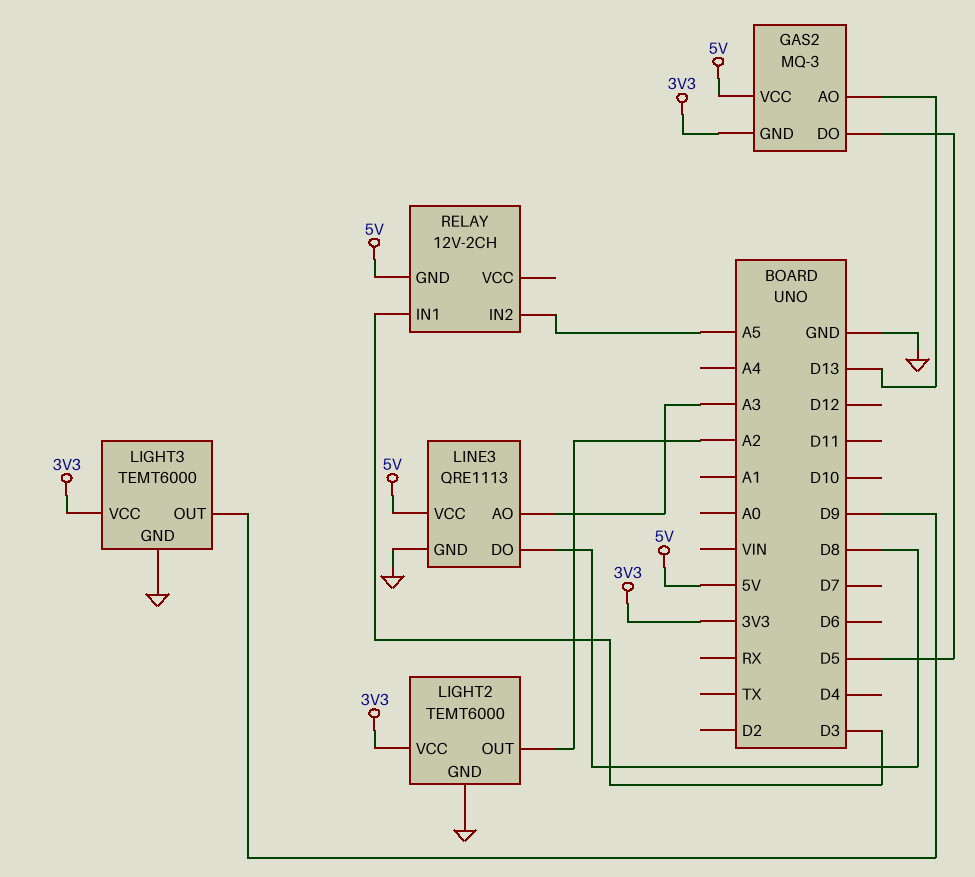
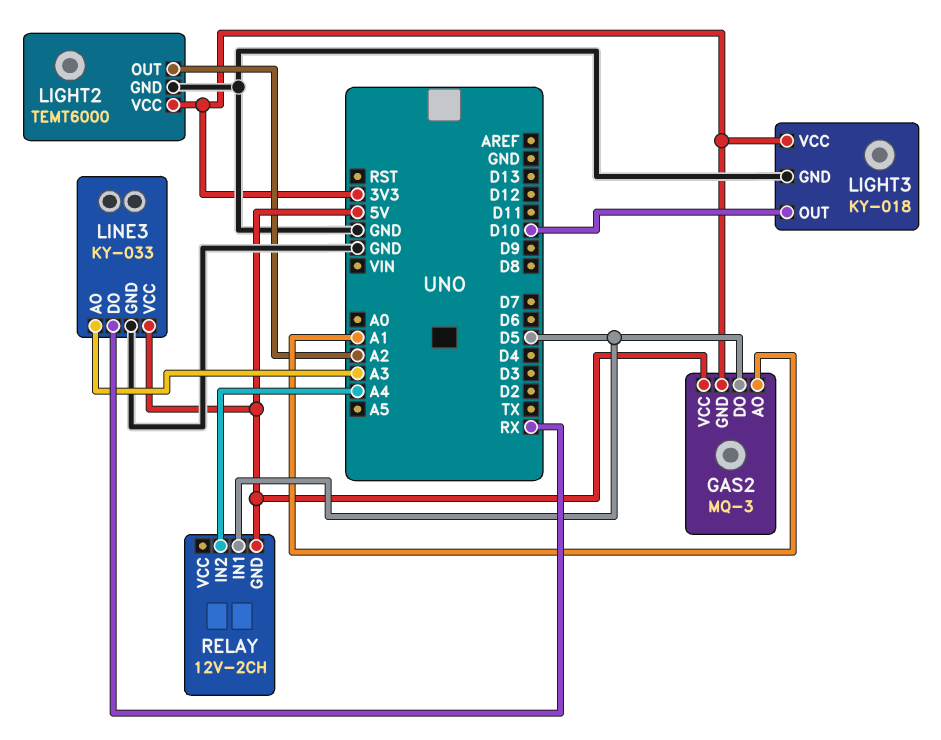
GAS2 pin AO: D13 -> A1
LIGHT3: TEMT6000 -> KY-018
LIGHT3 pin OUT: D9 -> D10
LINE3: QRE1113 -> KY-033
LINE3 pin DO: D8 -> RX
RELAY pin IN1: D3 -> D5
RELAY pin IN2: A5 -> A4

